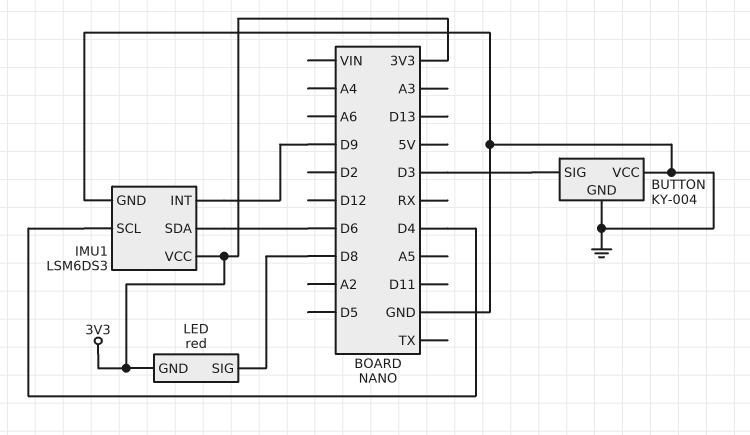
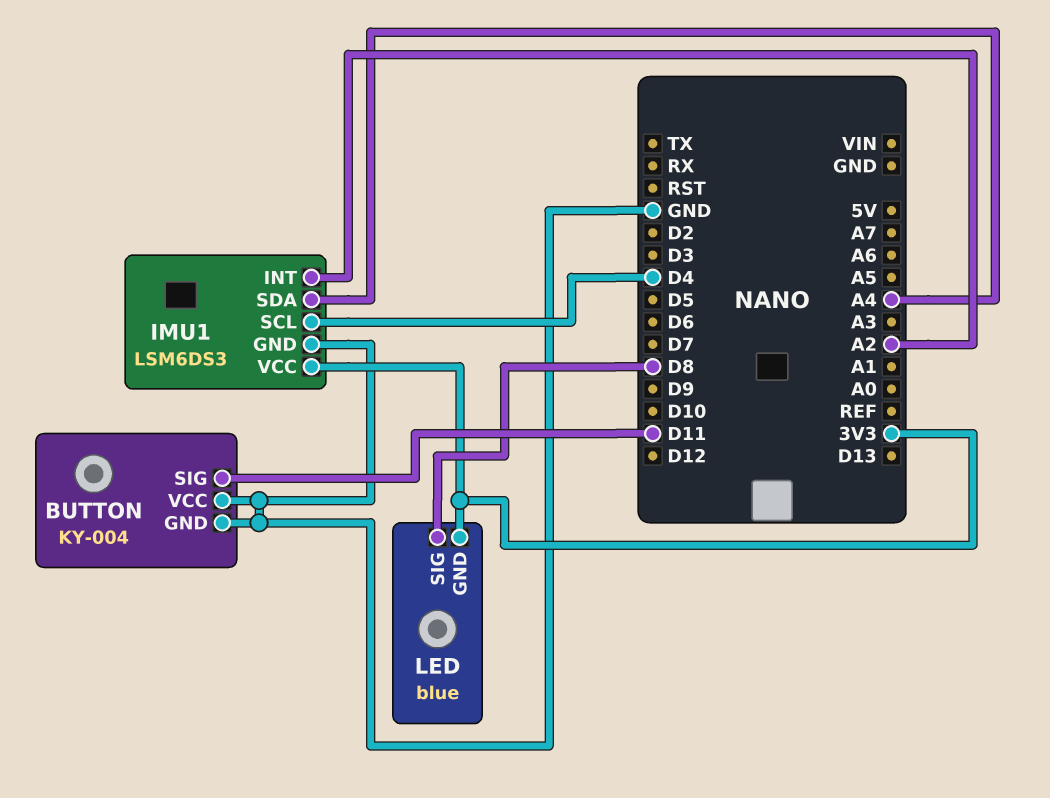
BUTTON pin SIG: D3 -> D11
IMU1 pin INT: D9 -> A2
IMU1 pin SDA: D6 -> A4
LED: red -> blue

